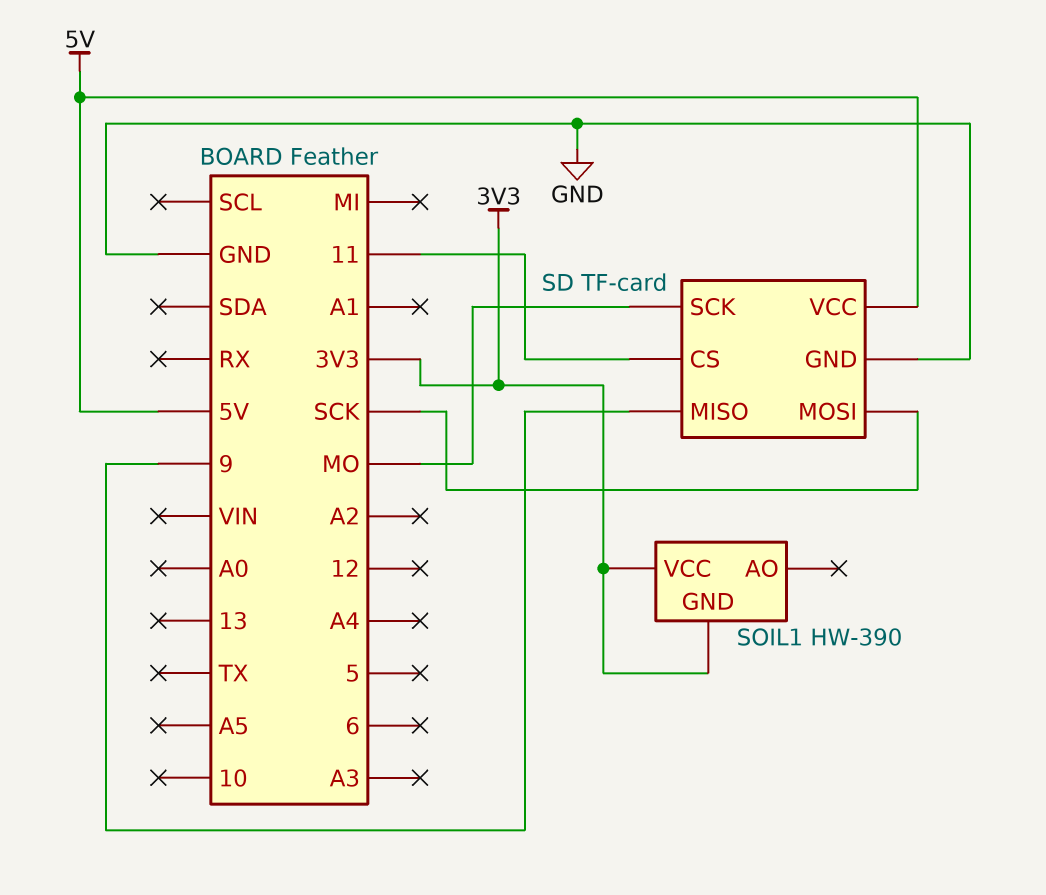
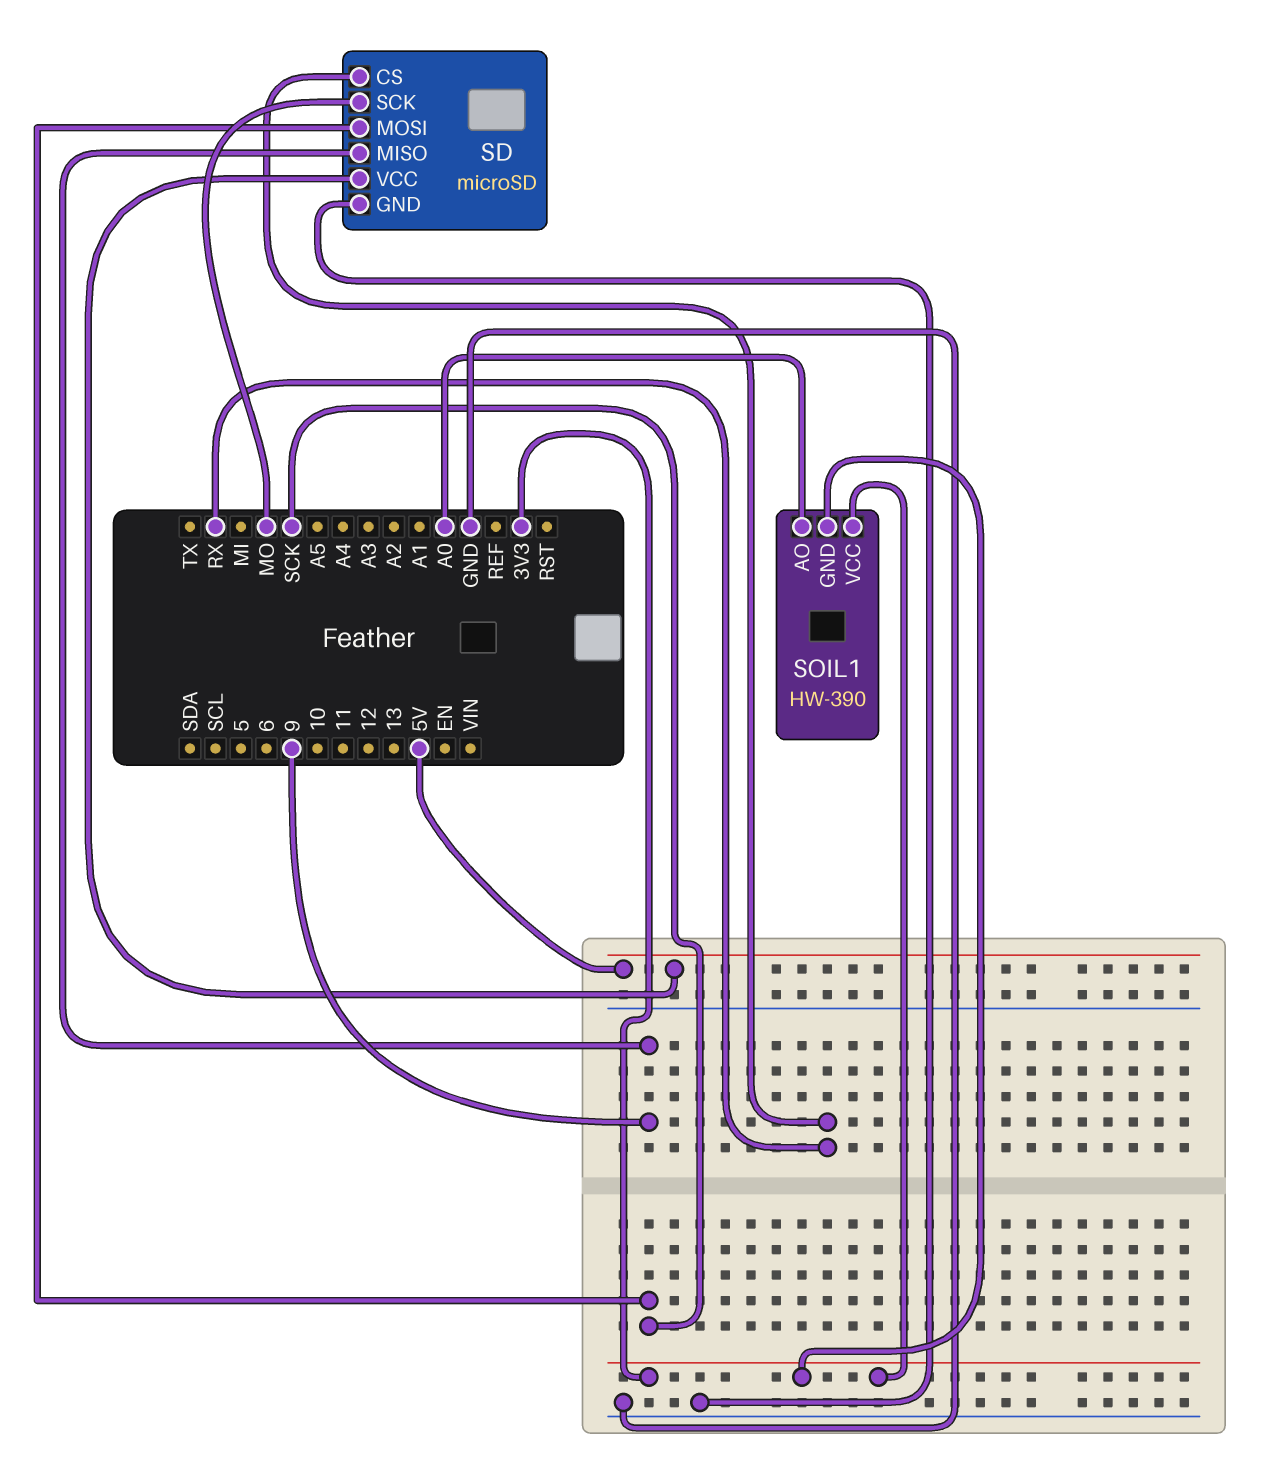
SD: TF-card -> microSD
SD pin CS: 11 -> RX
SOIL1 pin AO: none -> A0

